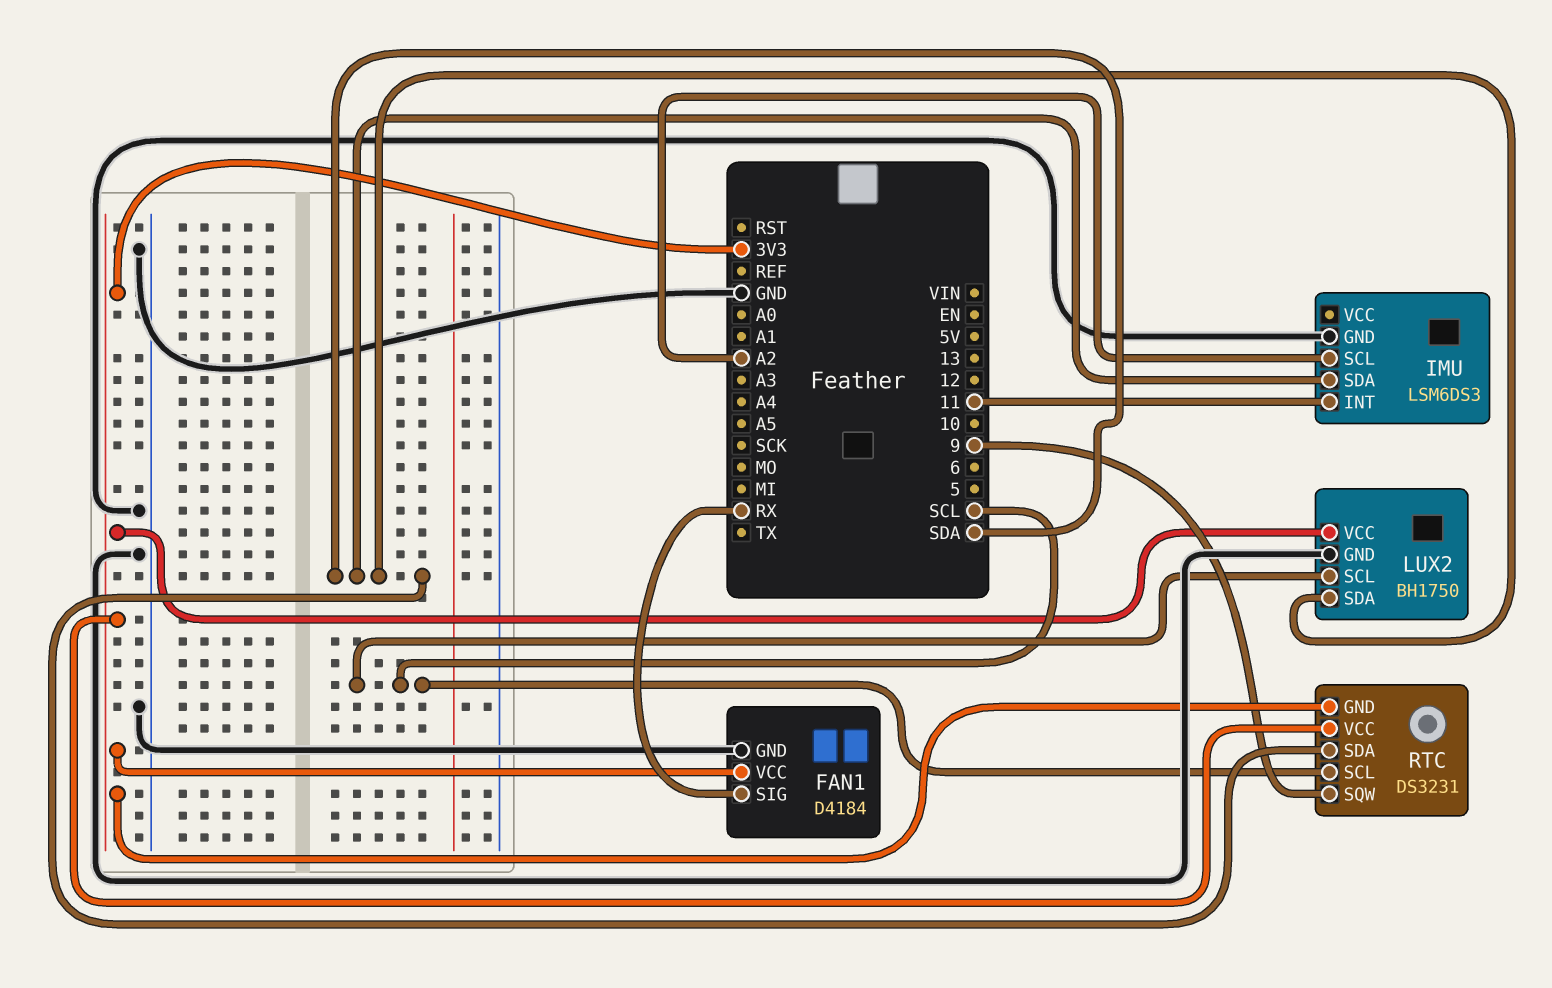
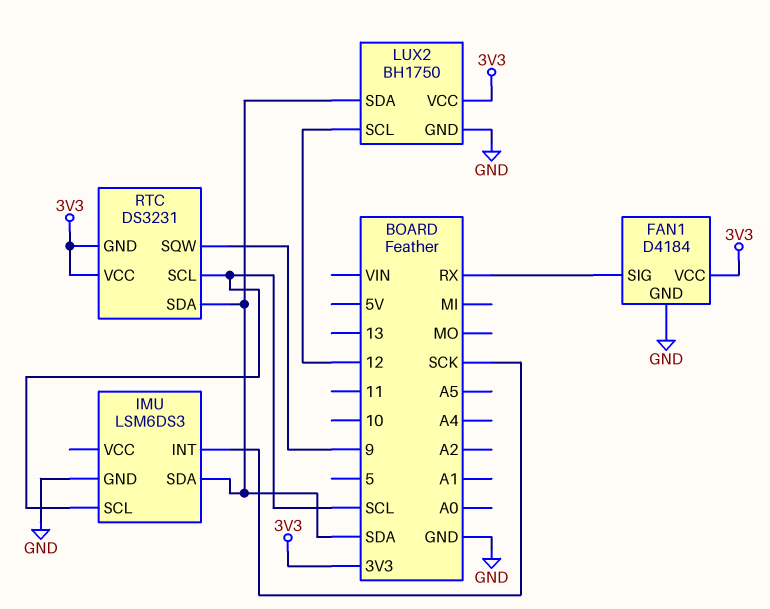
IMU pin INT: 11 -> SCK
IMU pin SCL: A2 -> SCL
LUX2 pin SCL: SCL -> 12

